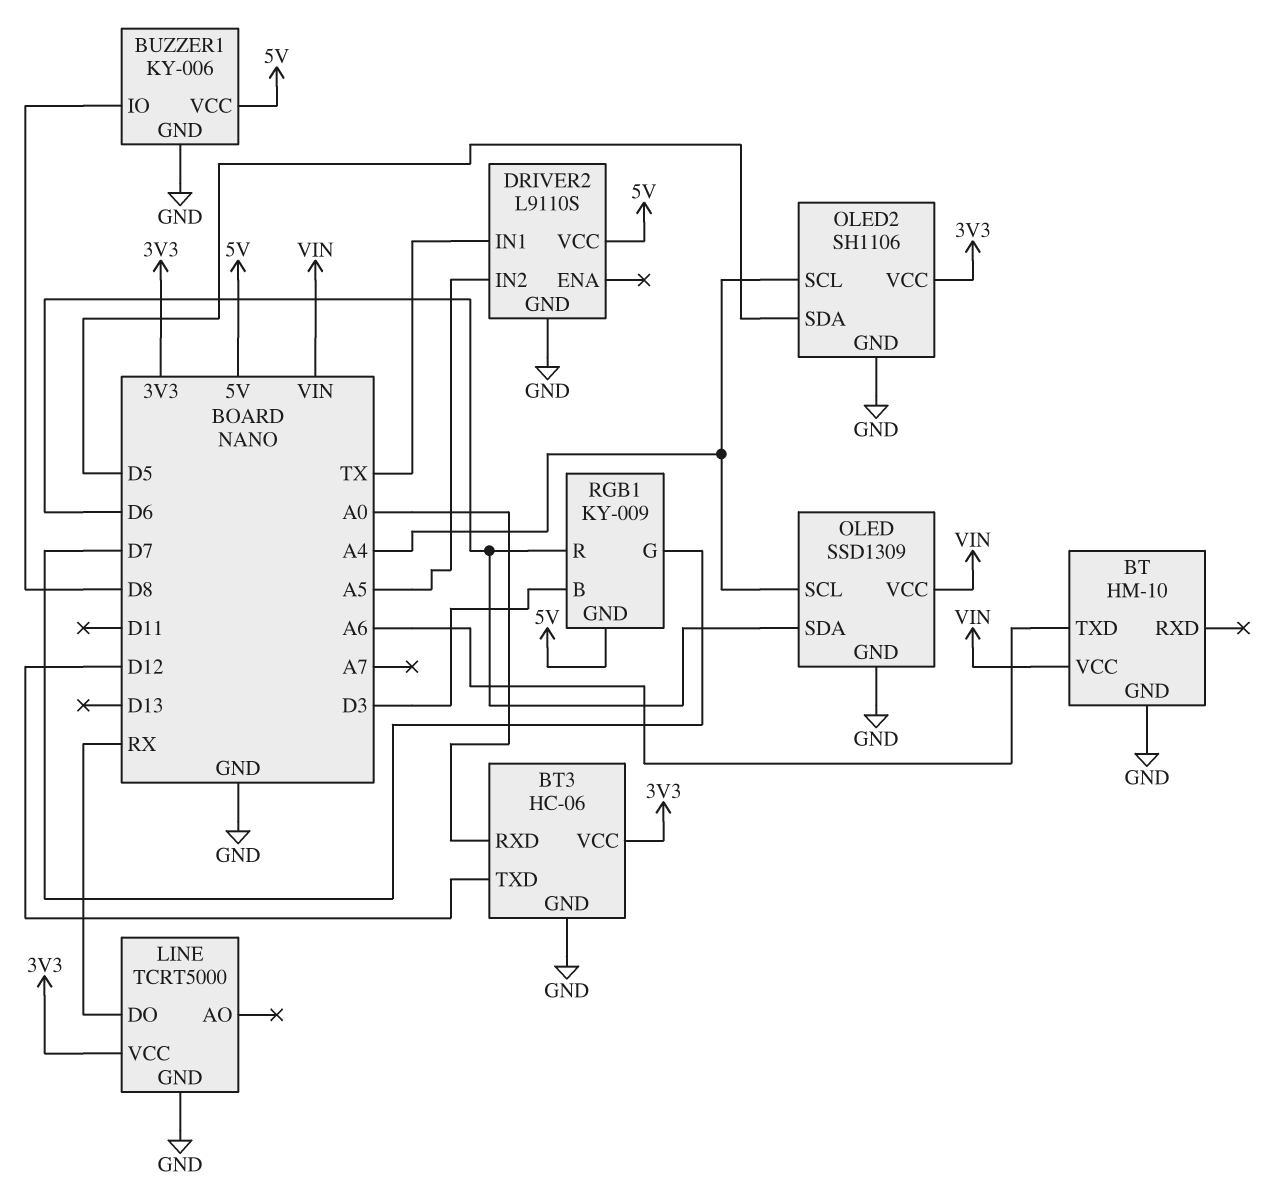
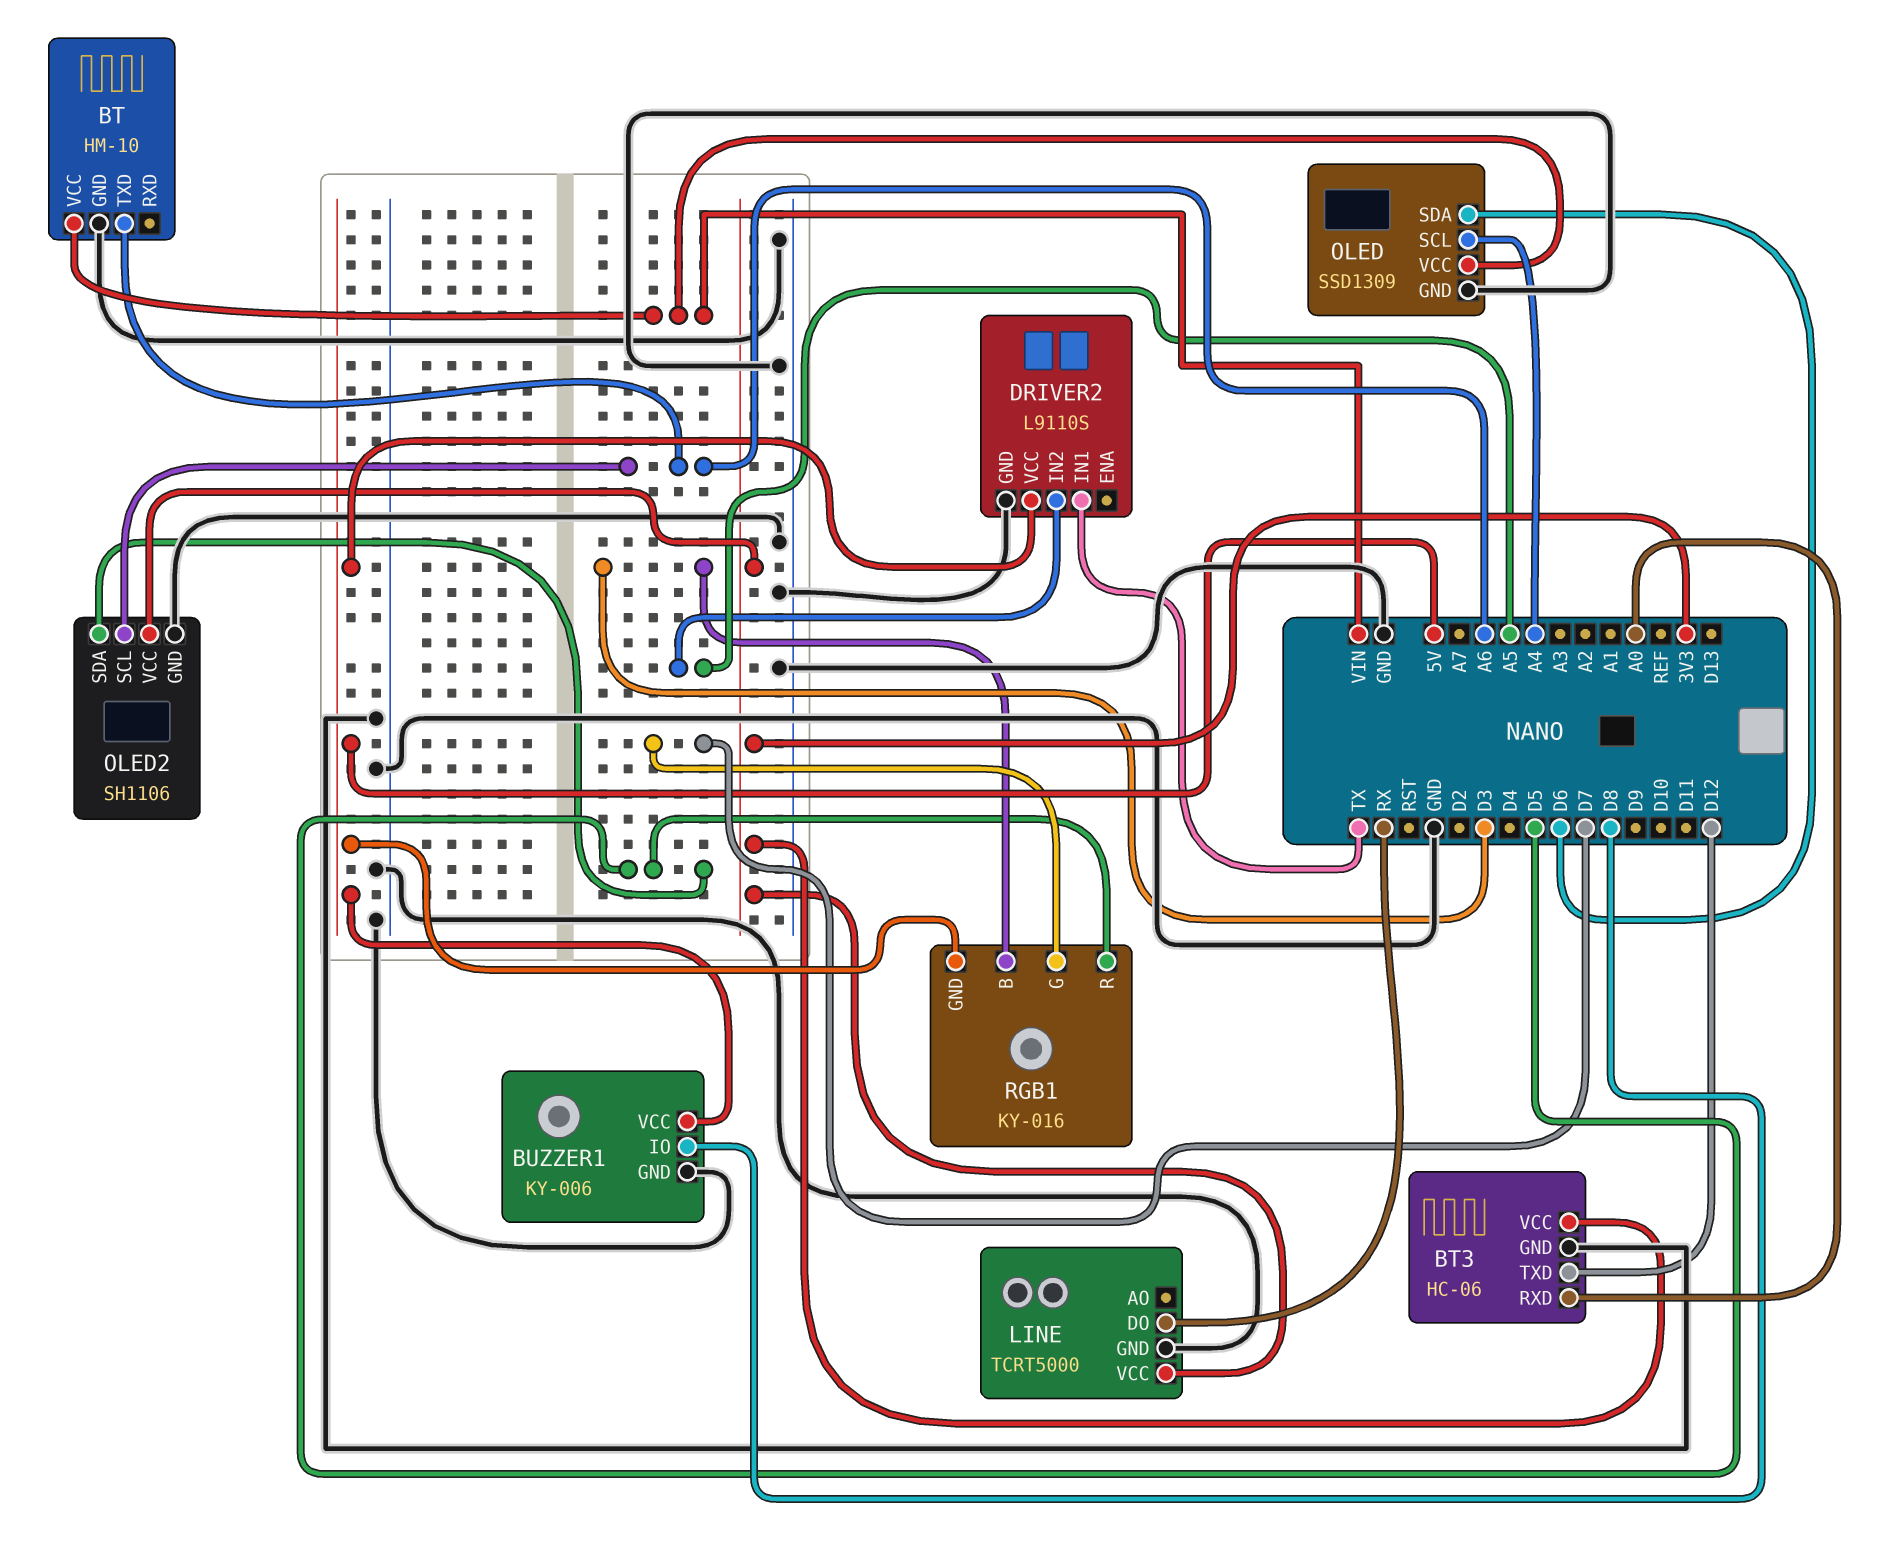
OLED2 pin SCL: A4 -> A6
RGB1: KY-009 -> KY-016
RGB1 pin R: D6 -> D5

